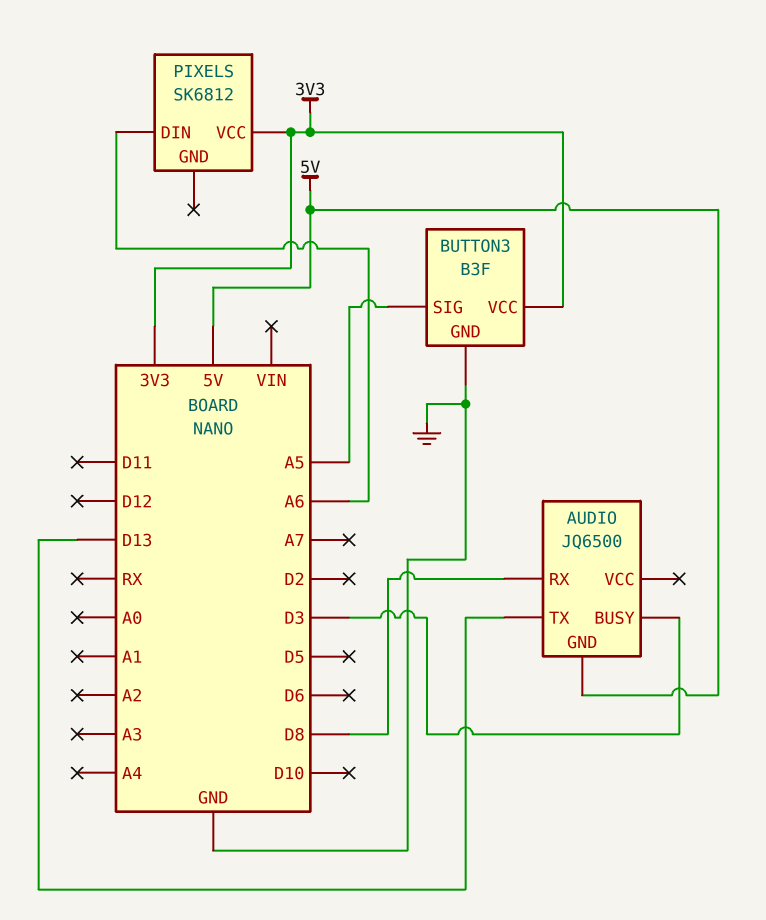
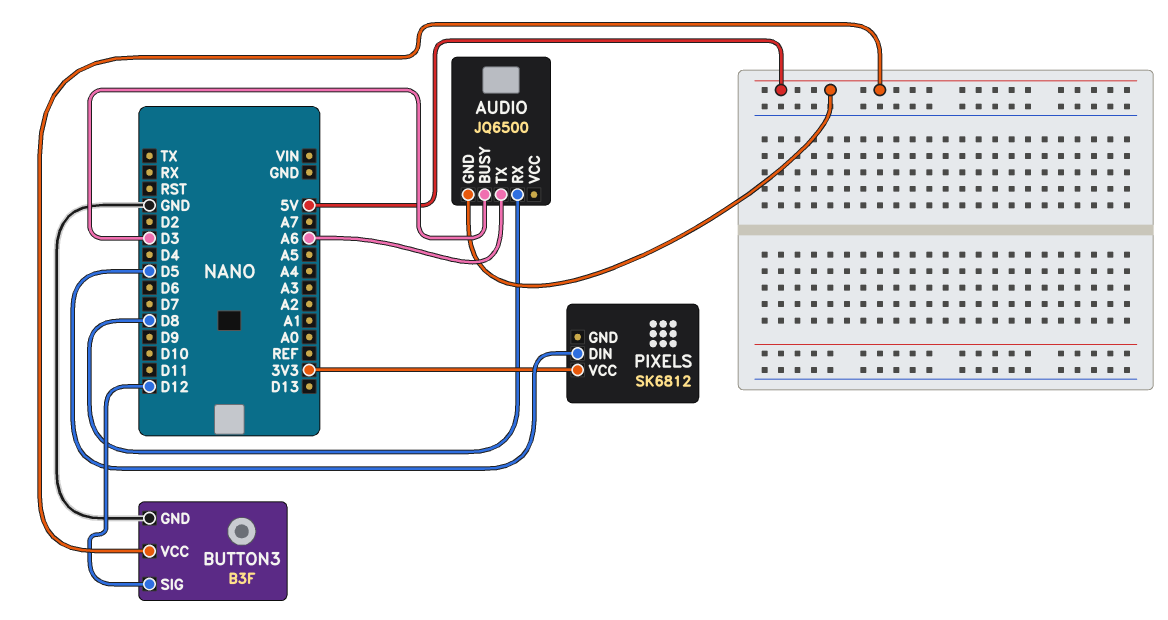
AUDIO pin TX: D13 -> A6
BUTTON3 pin SIG: A5 -> D12
BUTTON3 pin VCC: 3V3 -> 5V
PIXELS pin DIN: A6 -> D5

